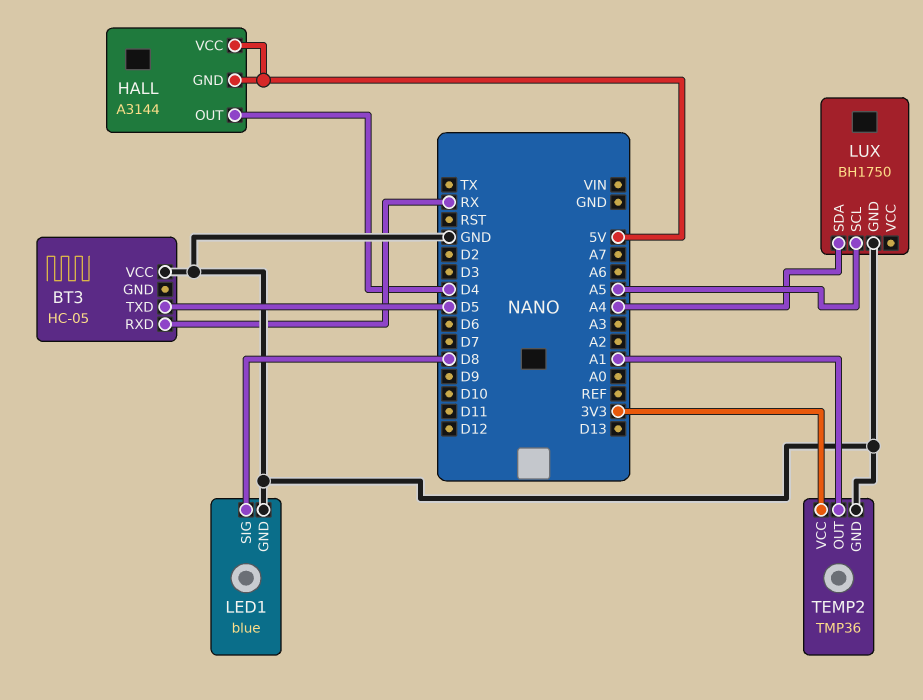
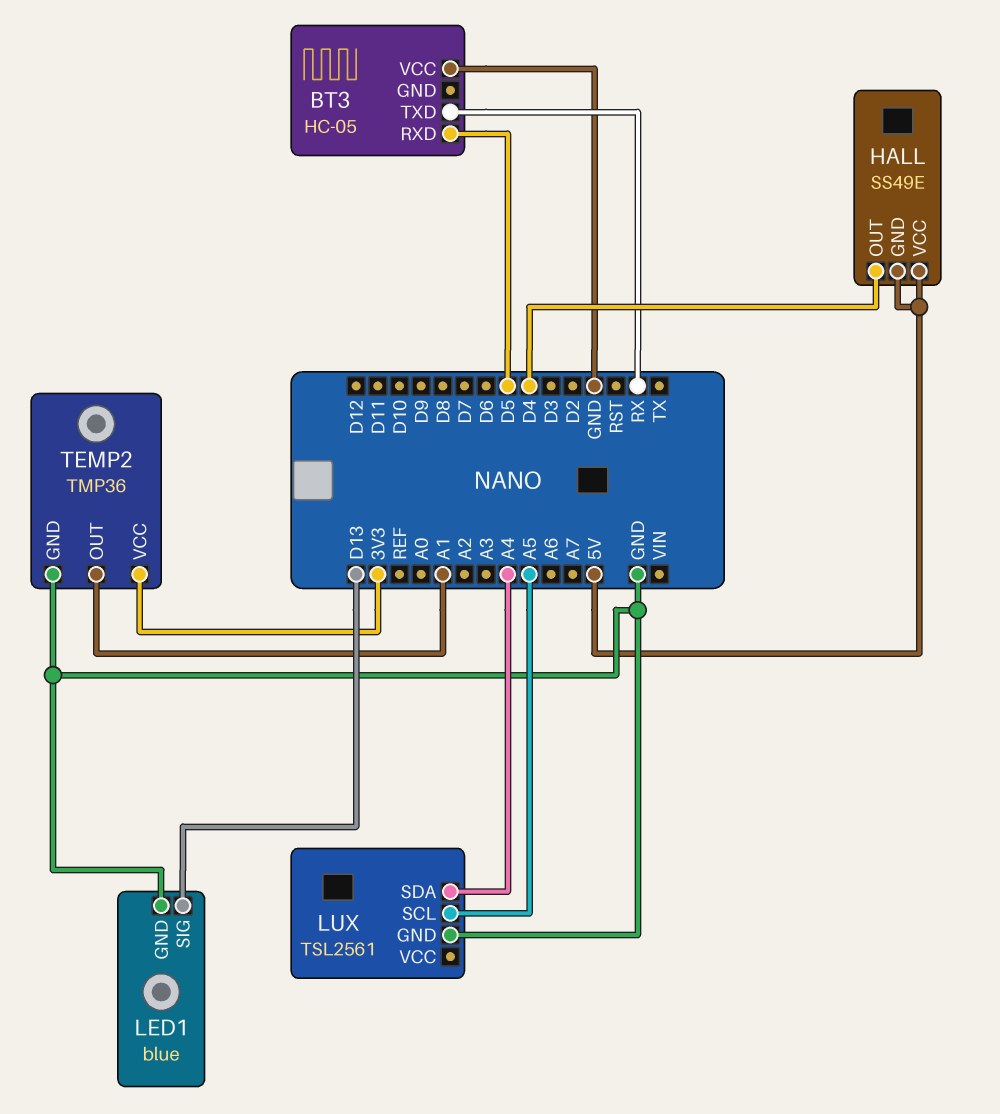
BT3 pin RXD: RX -> D5
BT3 pin TXD: D5 -> RX
HALL: A3144 -> SS49E
LED1 pin SIG: D8 -> D13
LUX: BH1750 -> TSL2561

